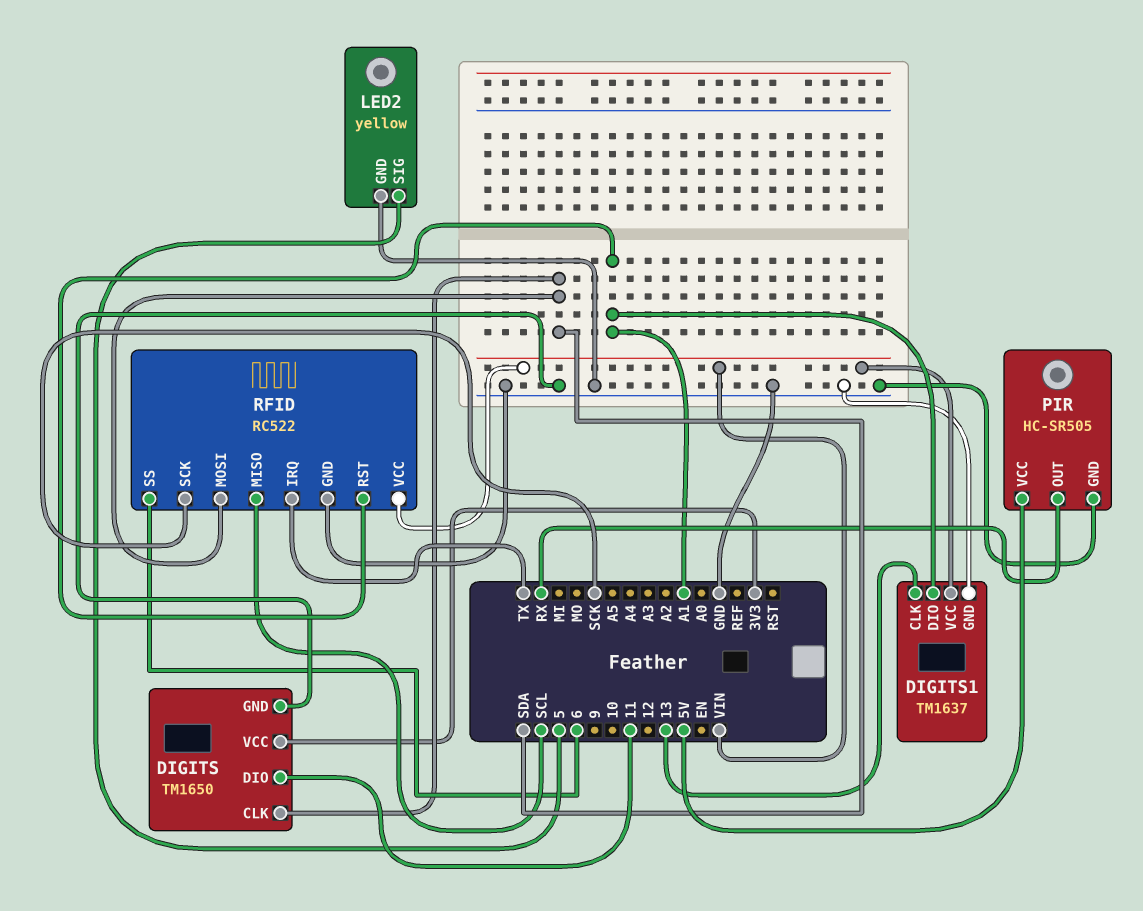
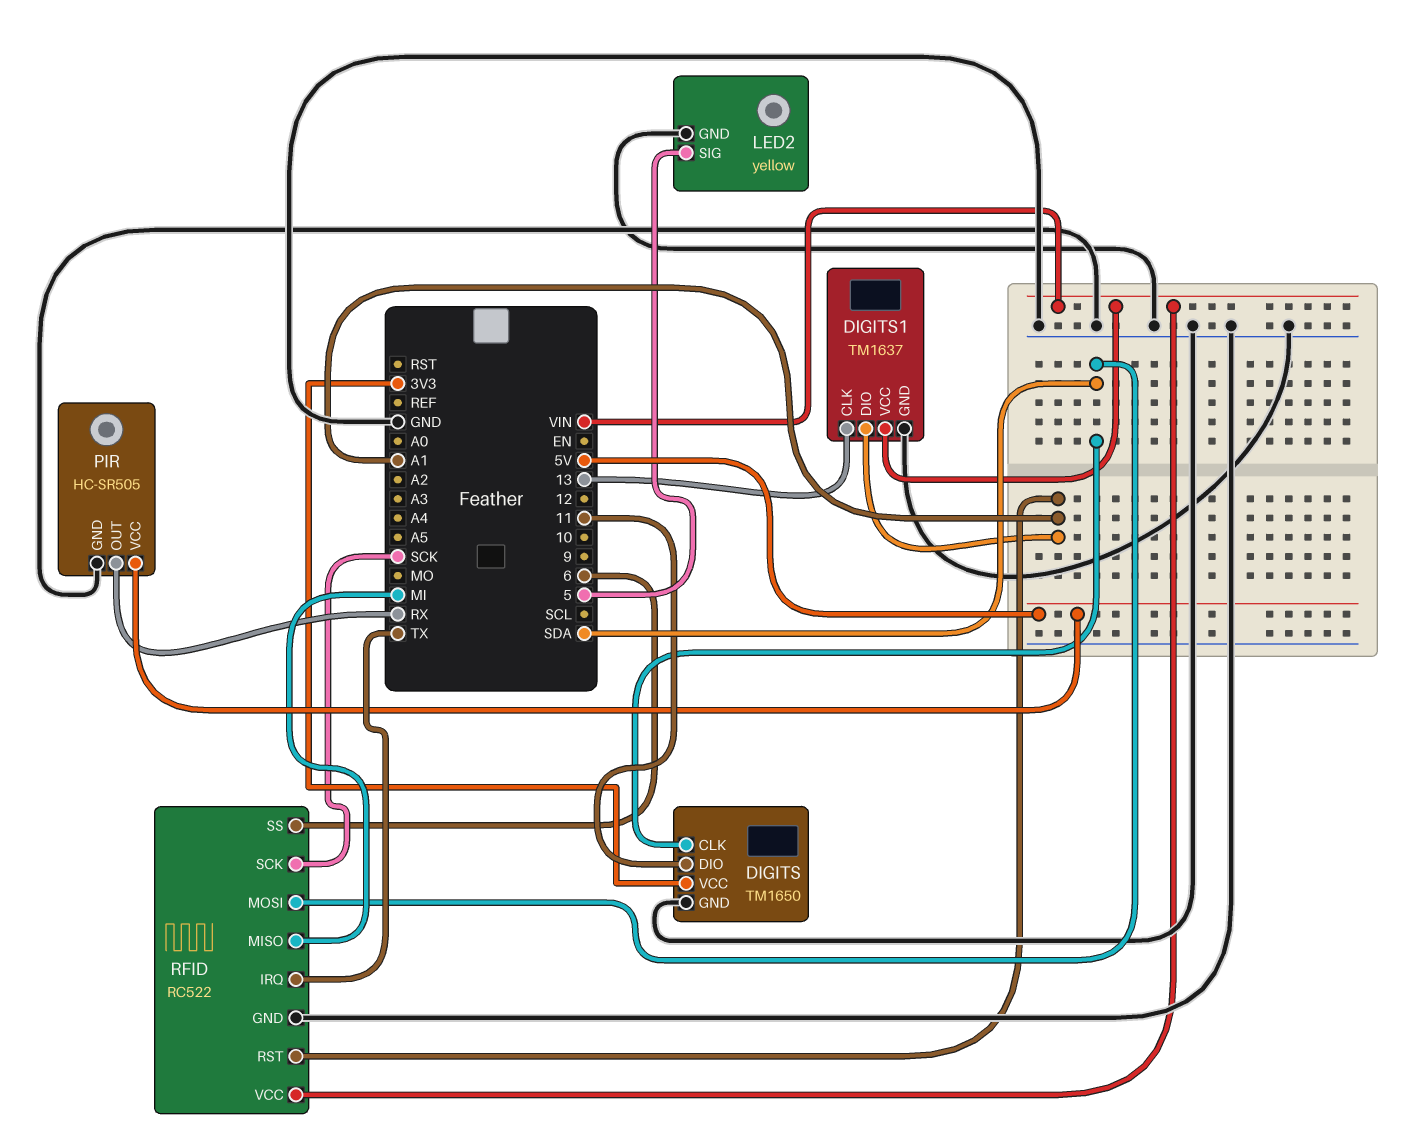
RFID pin MISO: SCL -> MI

